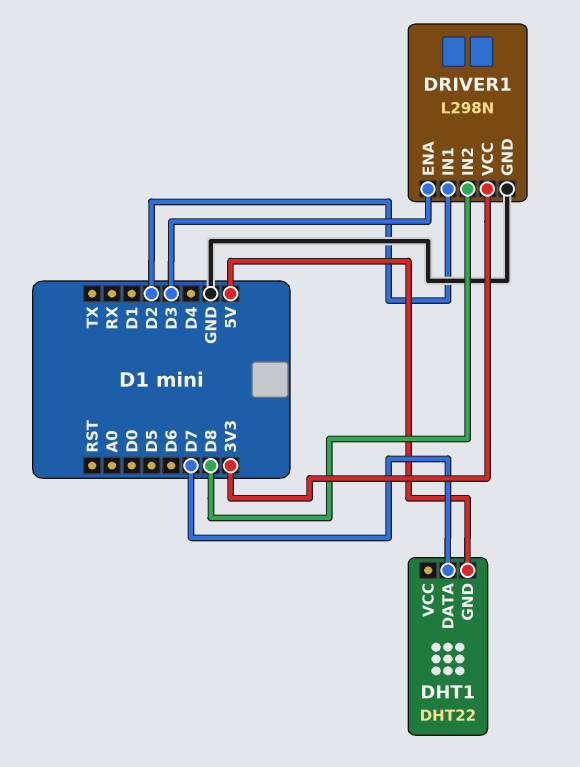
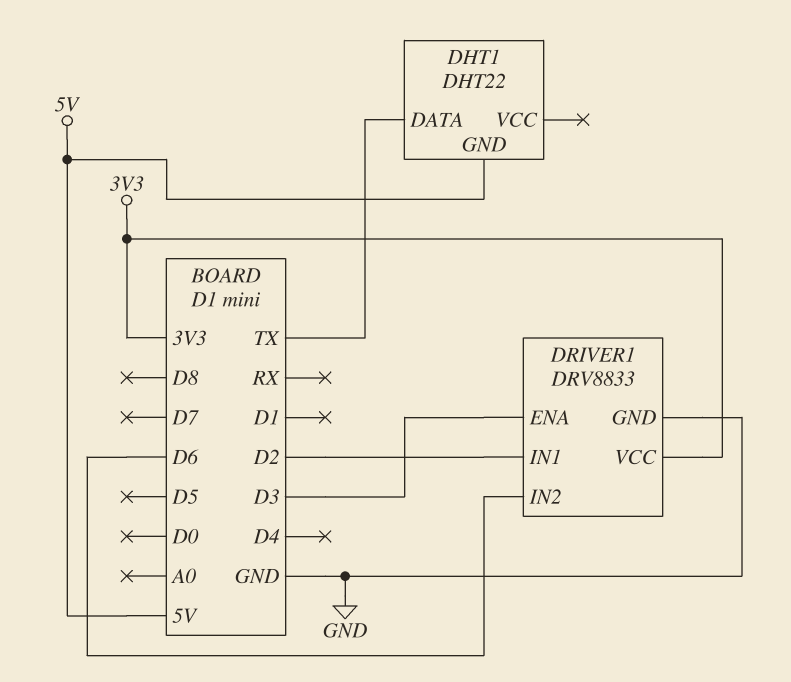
DHT1 pin DATA: D7 -> TX
DRIVER1: L298N -> DRV8833
DRIVER1 pin IN2: D8 -> D6

